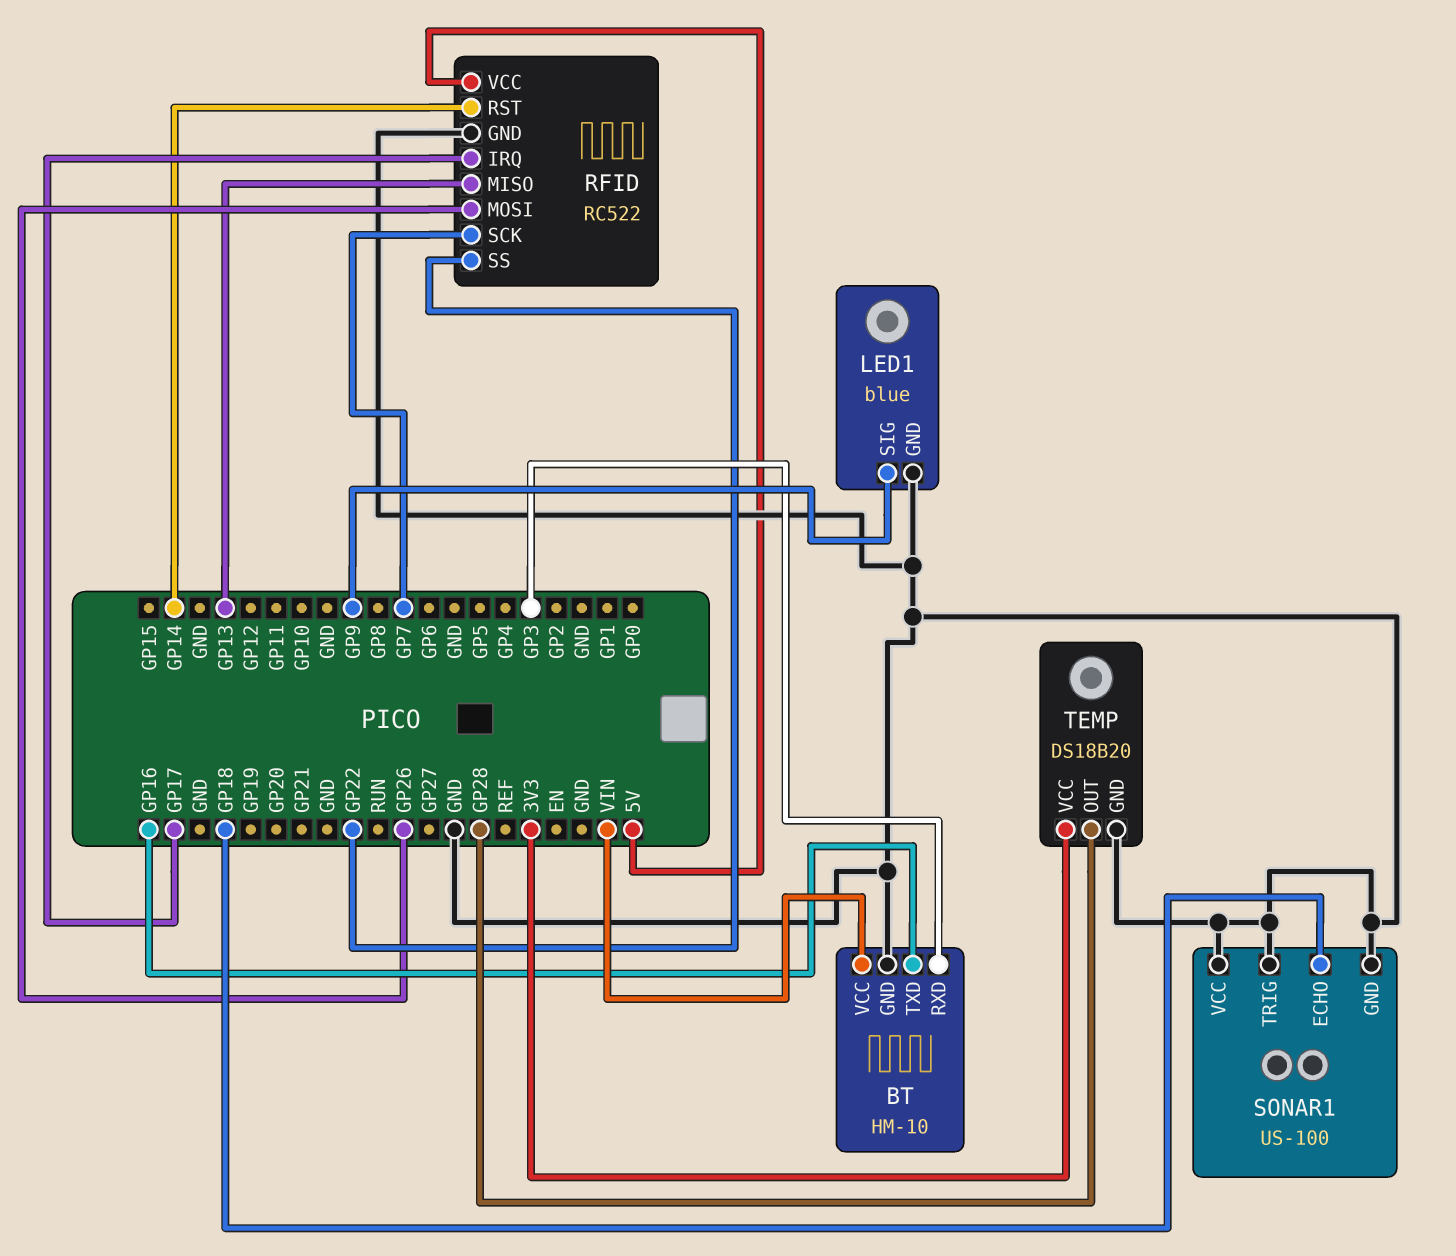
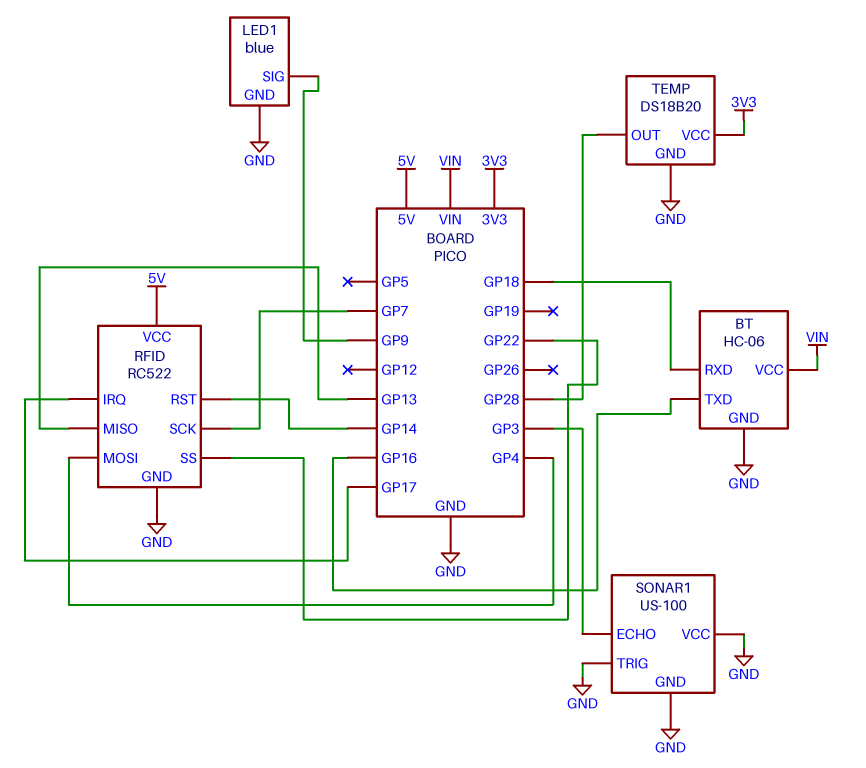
BT: HM-10 -> HC-06
BT pin RXD: GP3 -> GP18
RFID pin MOSI: GP26 -> GP4
SONAR1 pin ECHO: GP18 -> GP3

